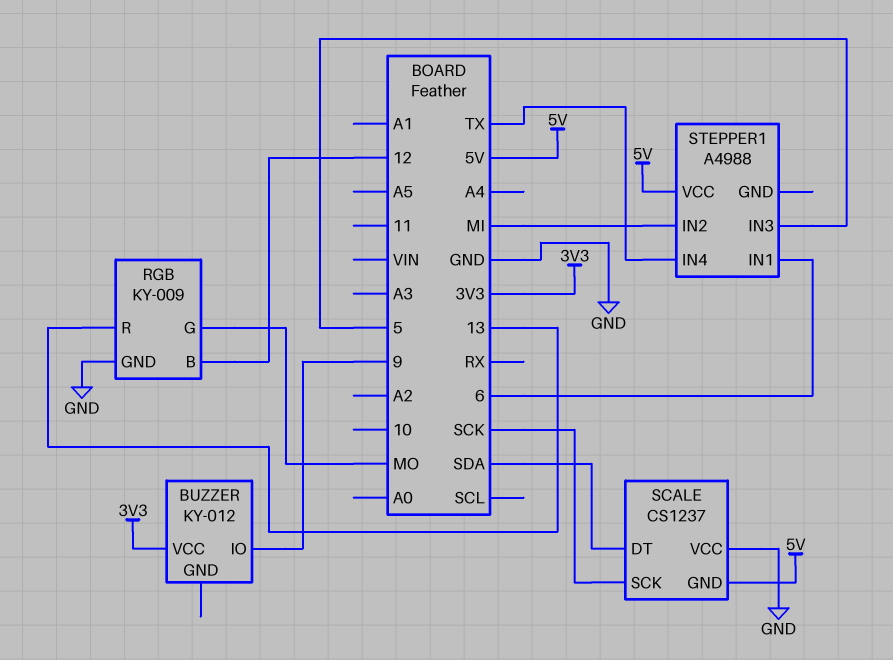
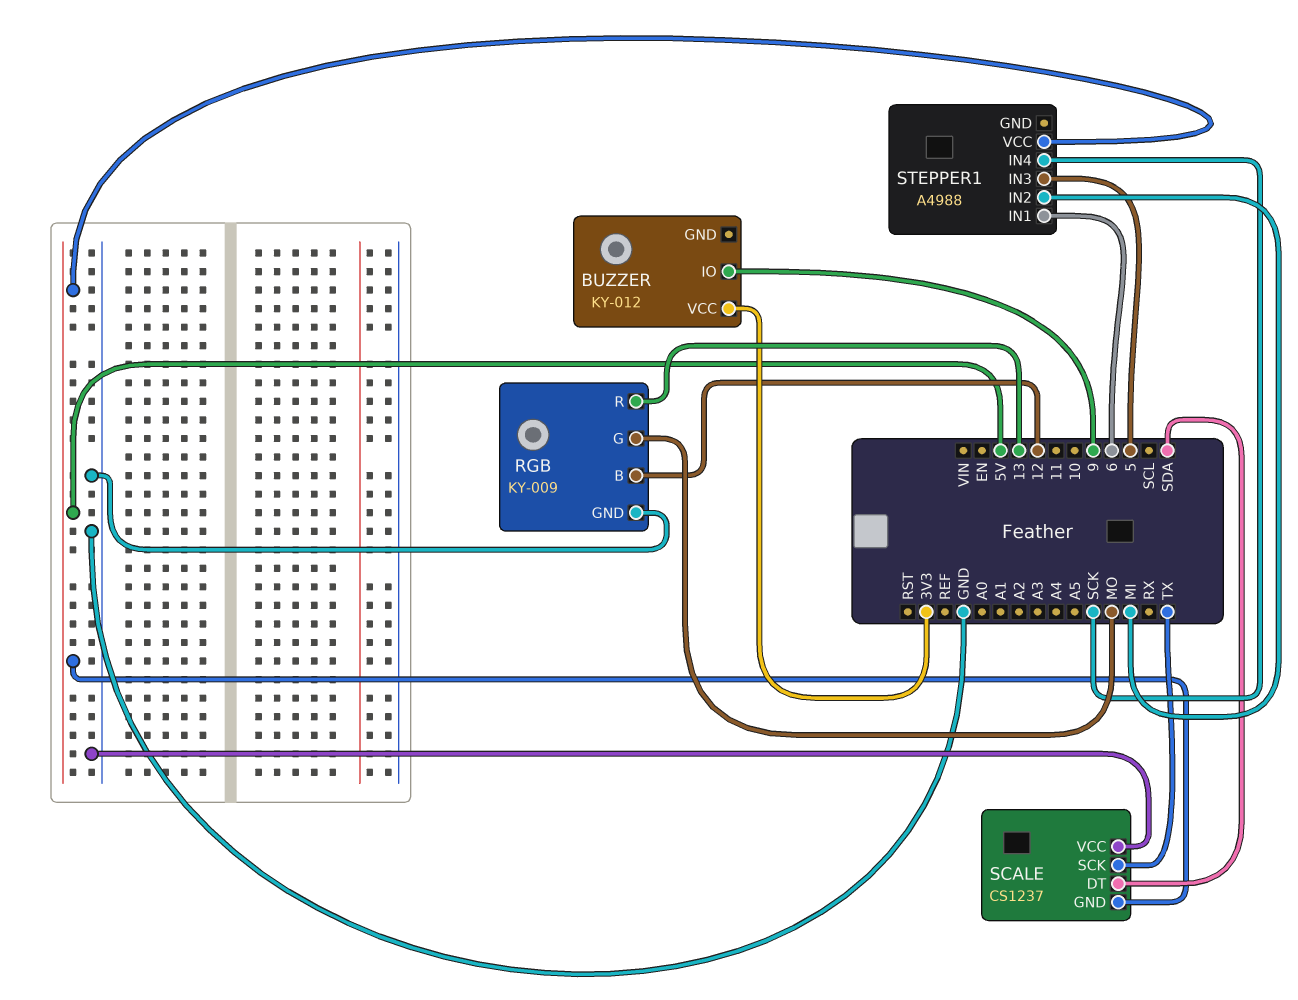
SCALE pin SCK: SCK -> TX
STEPPER1 pin IN4: TX -> SCK

